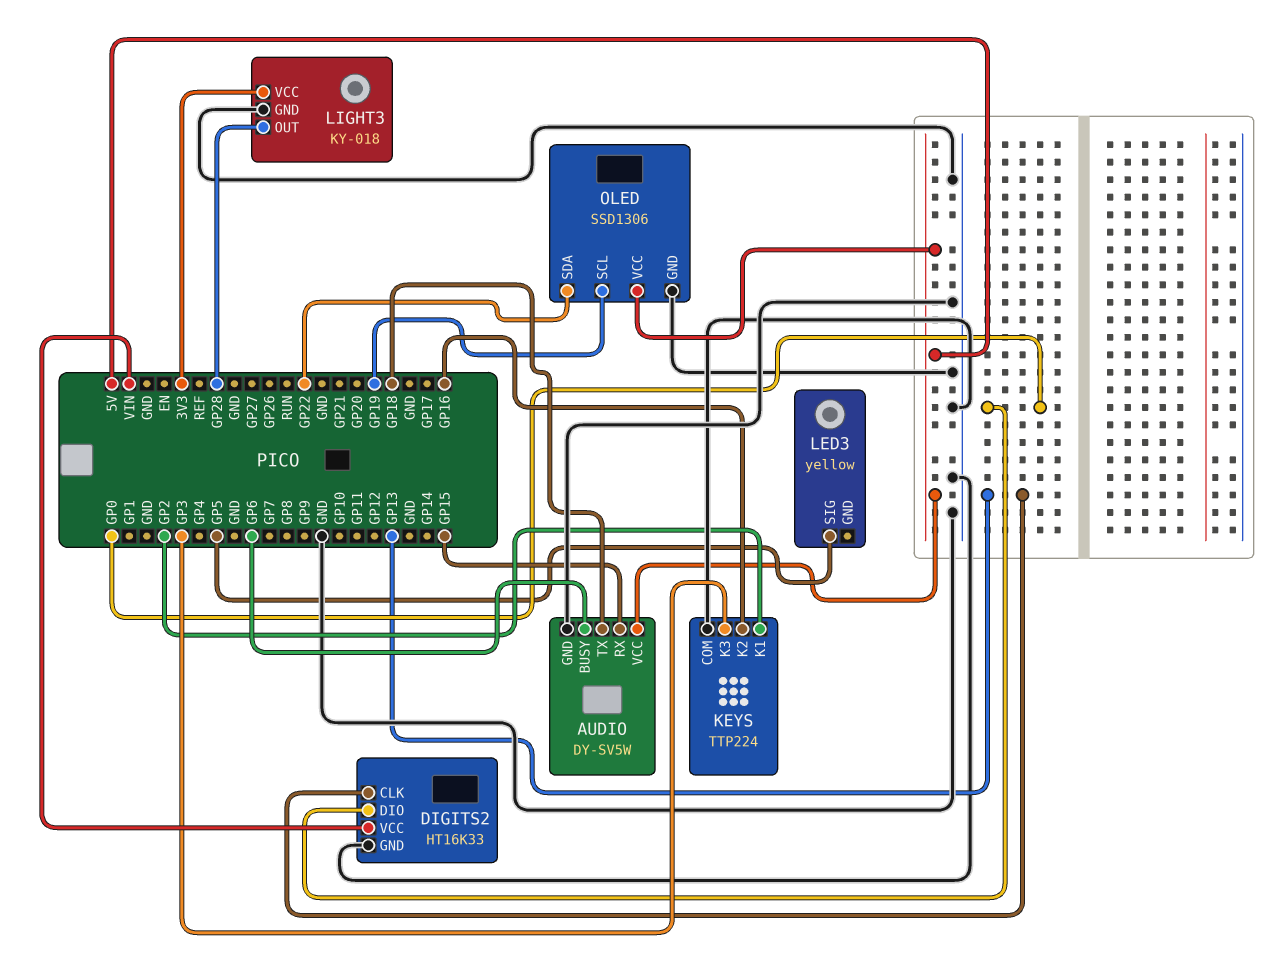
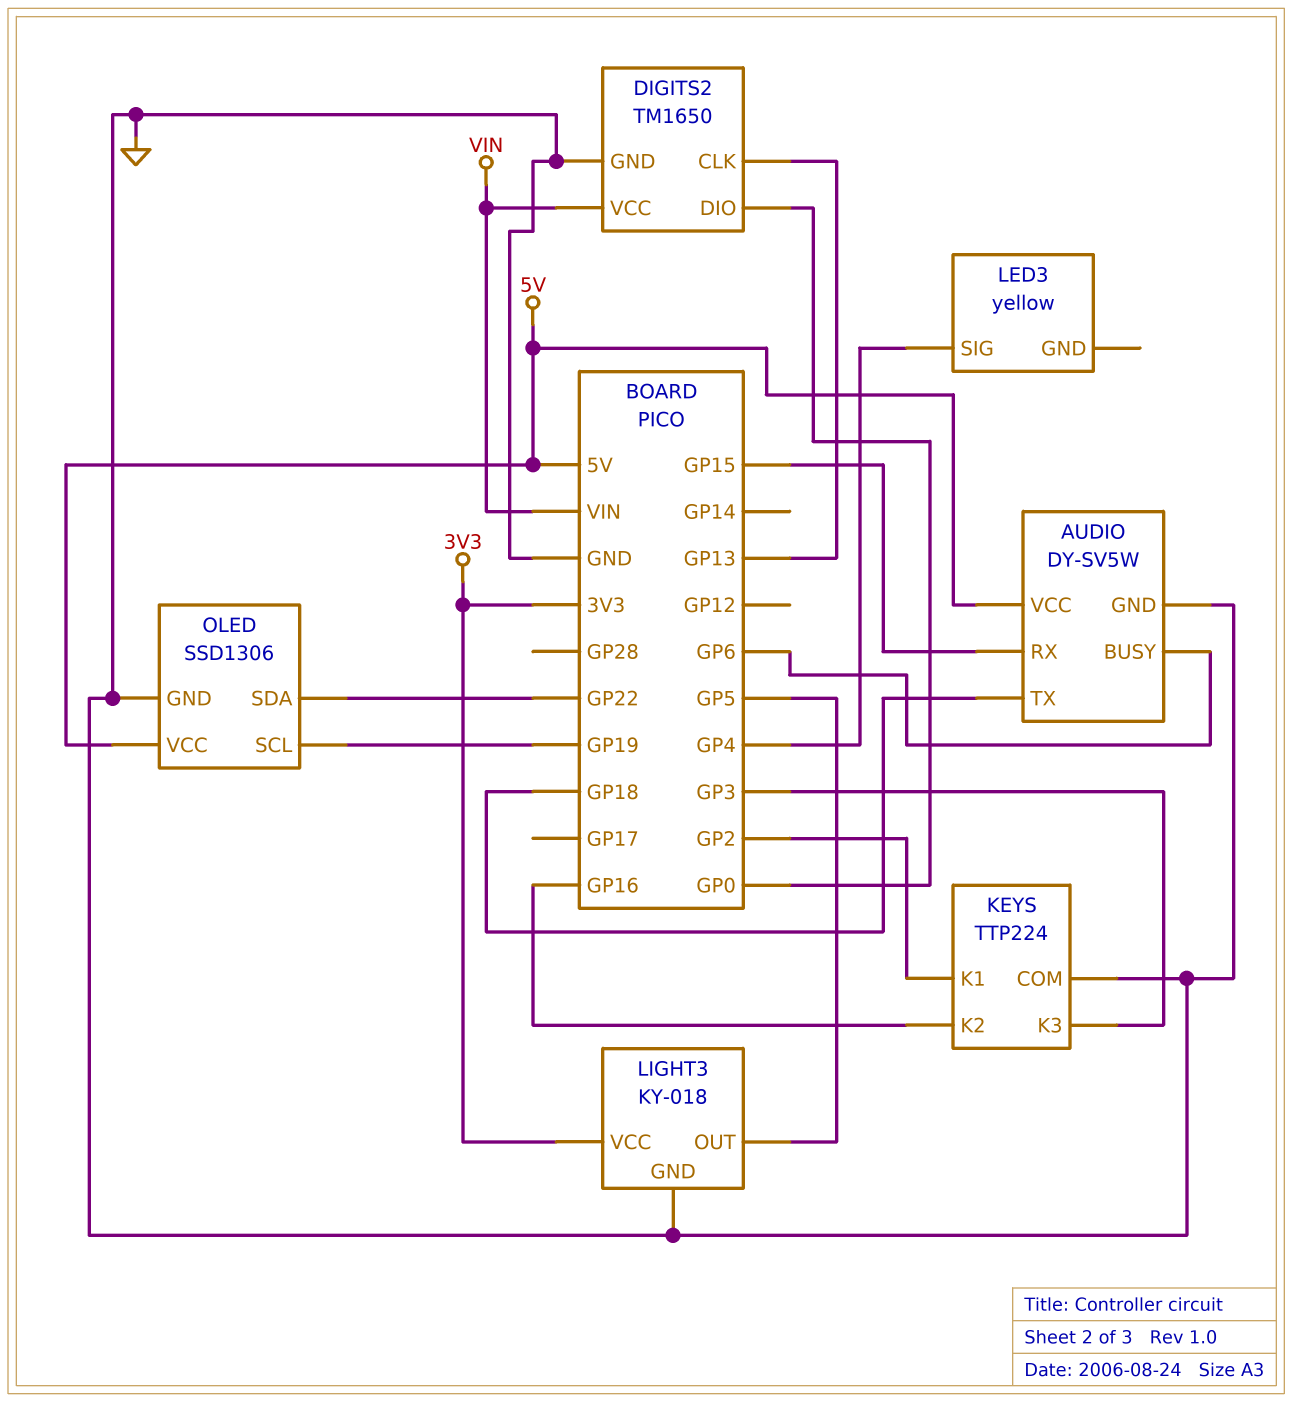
DIGITS2: HT16K33 -> TM1650
LED3 pin SIG: GP5 -> GP4
LIGHT3 pin OUT: GP28 -> GP5

